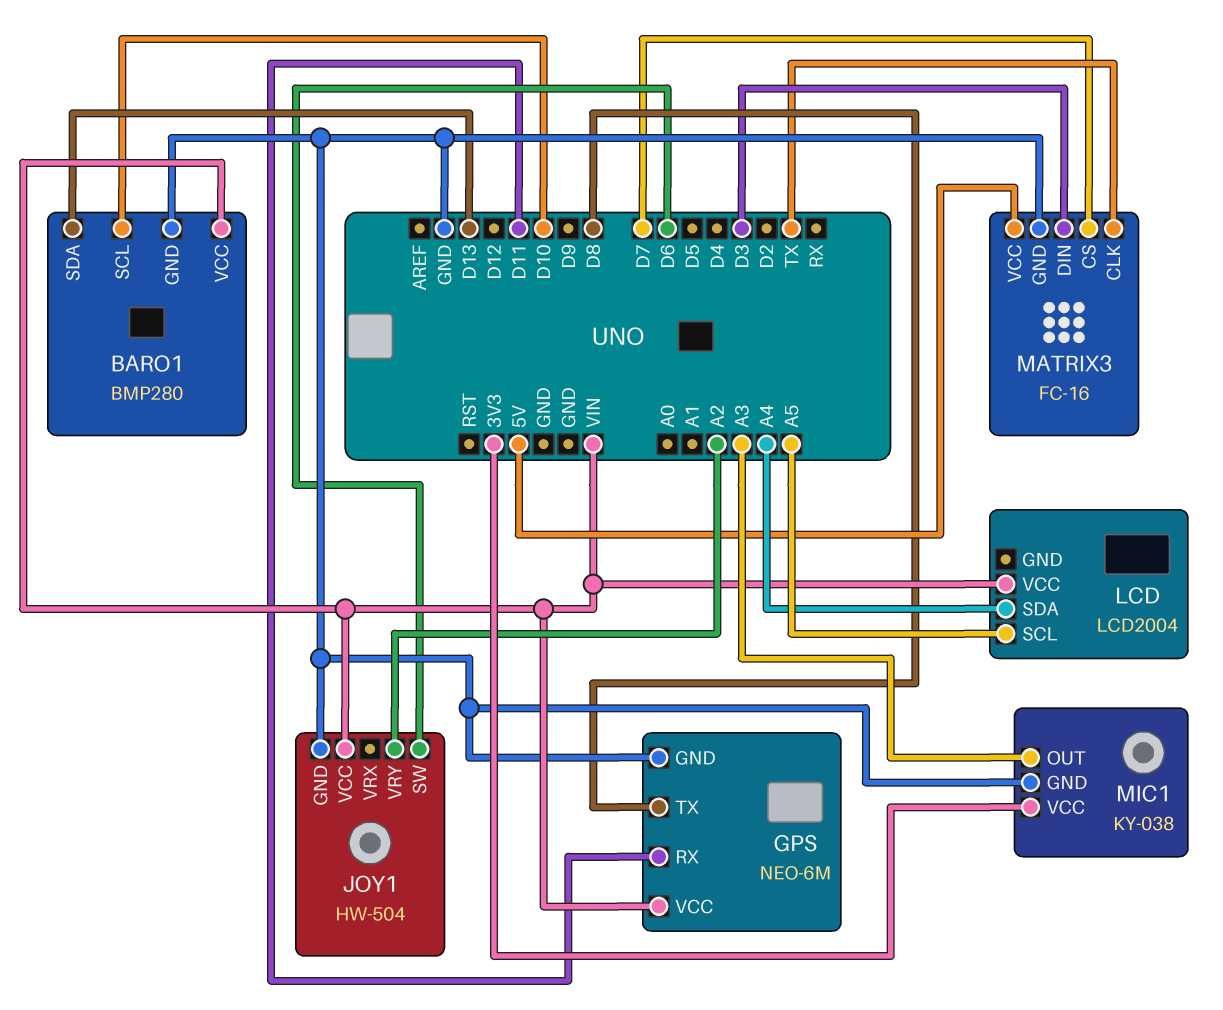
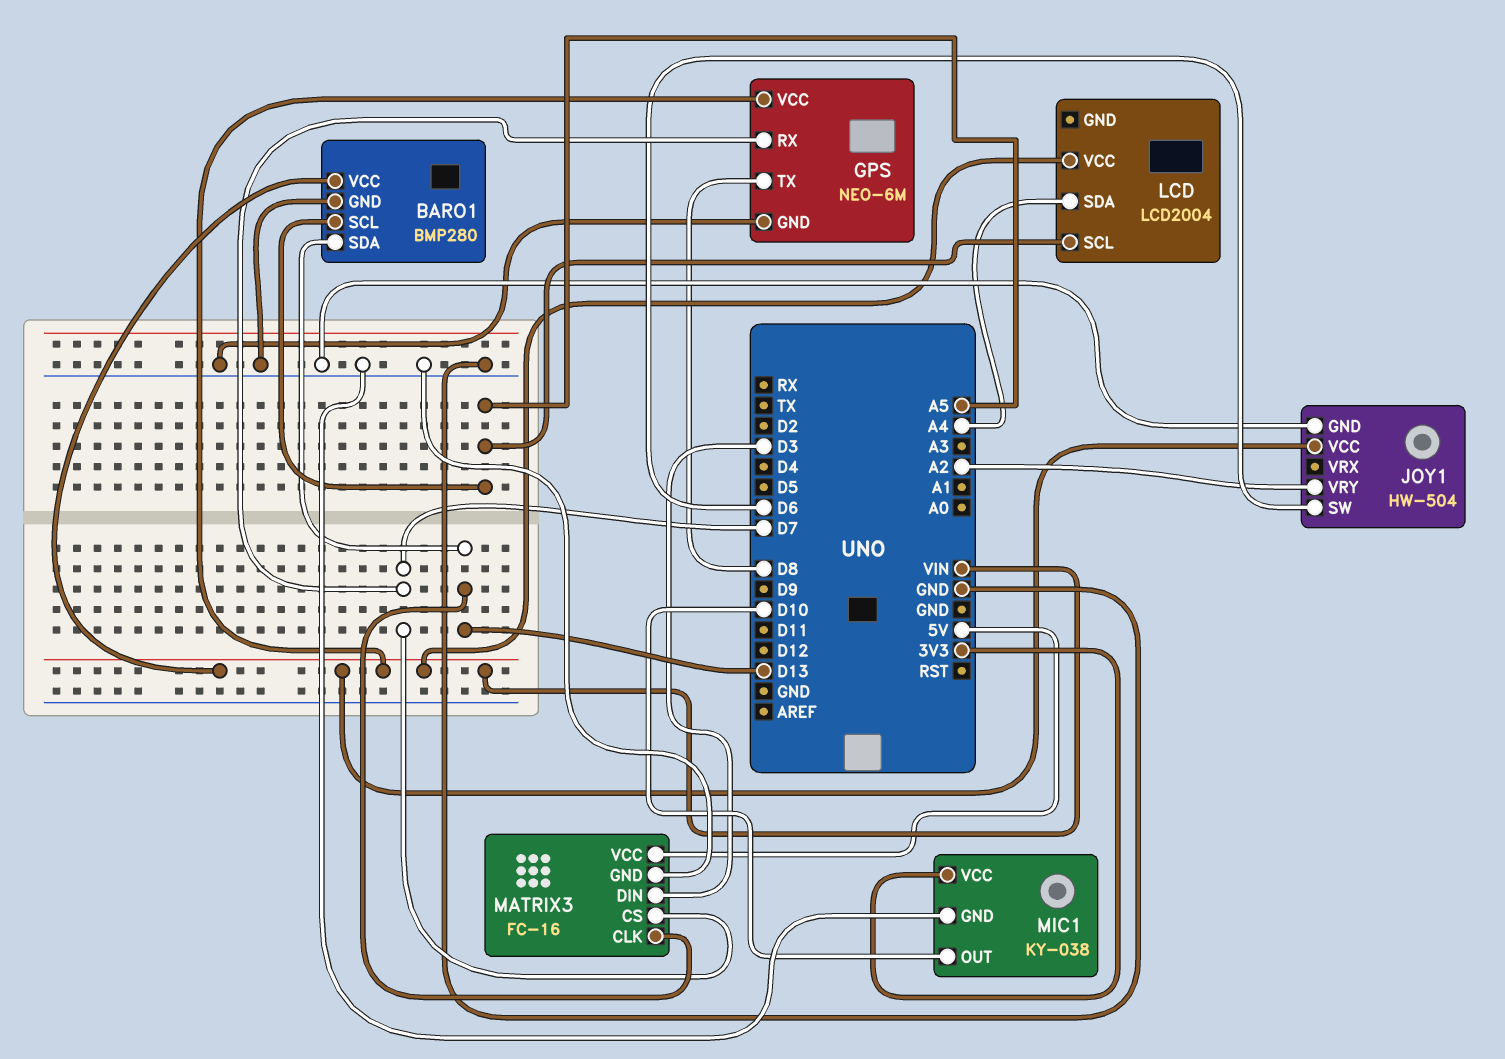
BARO1 pin SCL: D10 -> A5
GPS pin RX: D11 -> D7
MATRIX3 pin CLK: TX -> D13
MIC1 pin OUT: A3 -> D10

